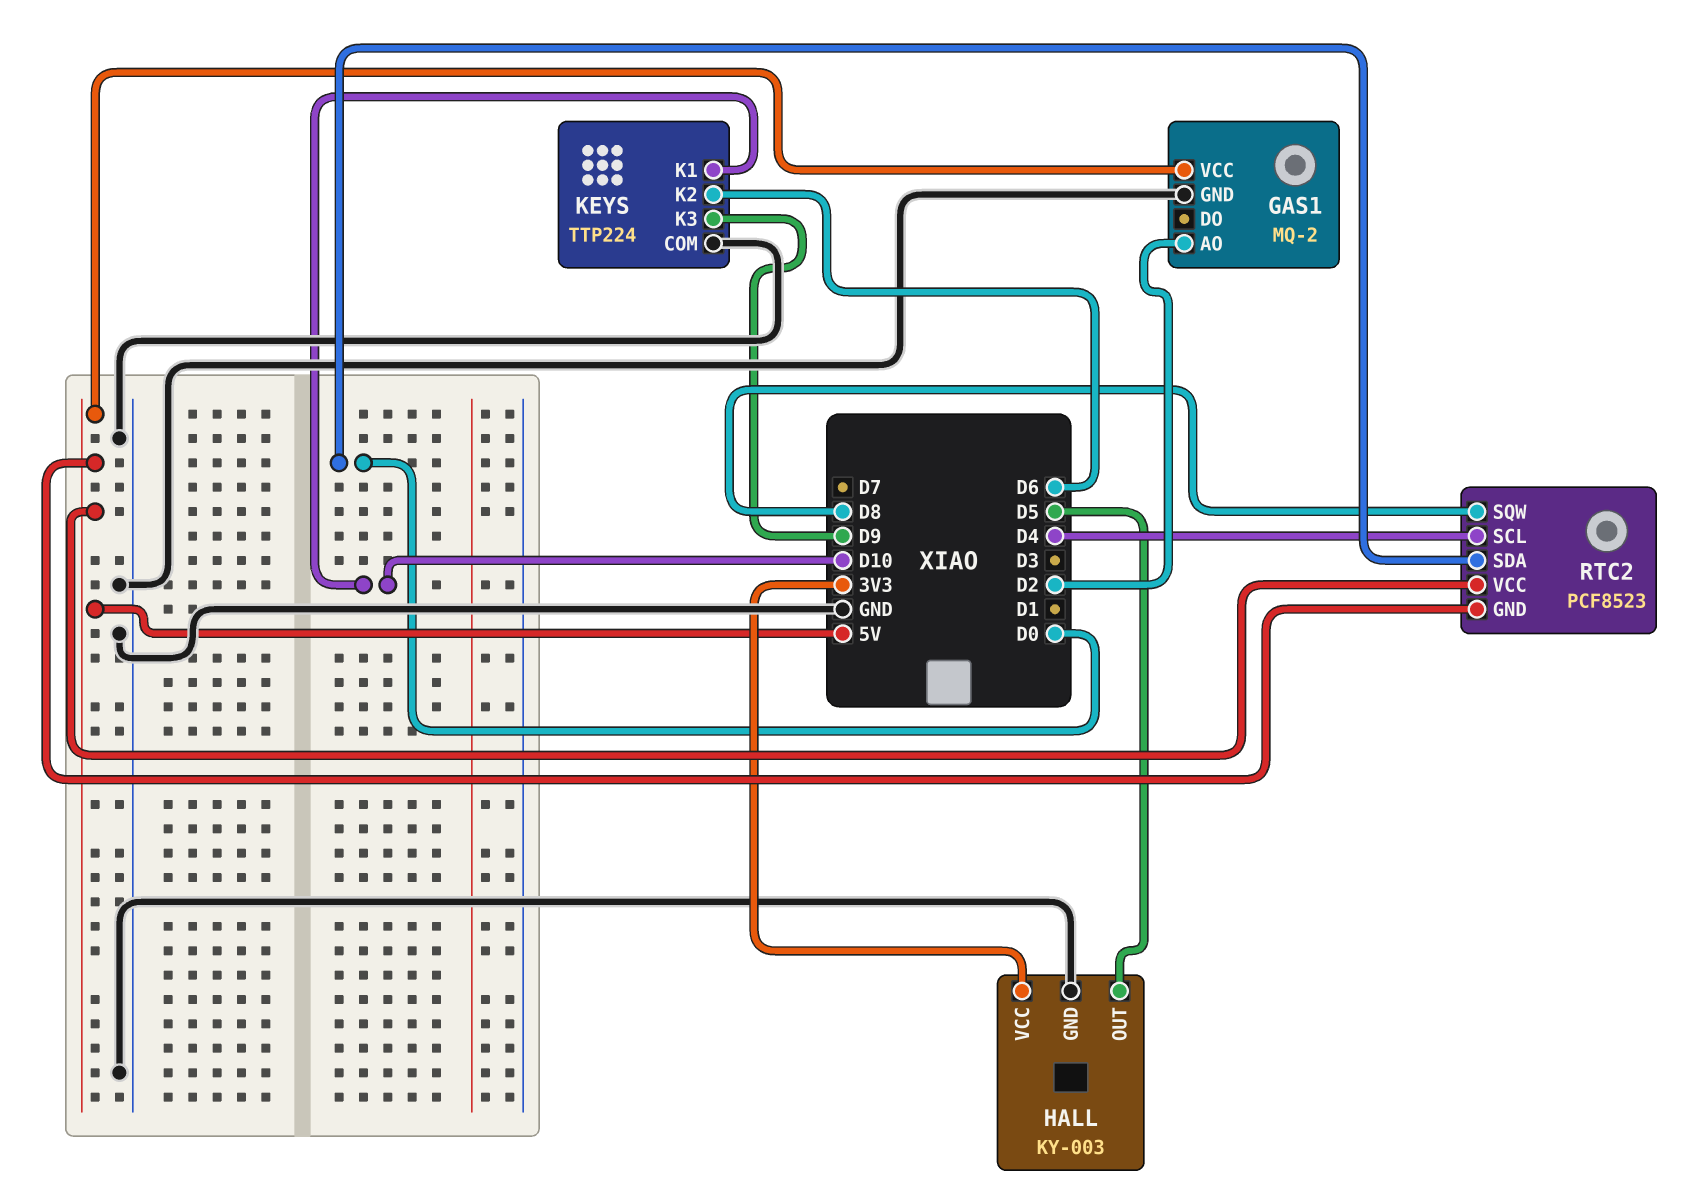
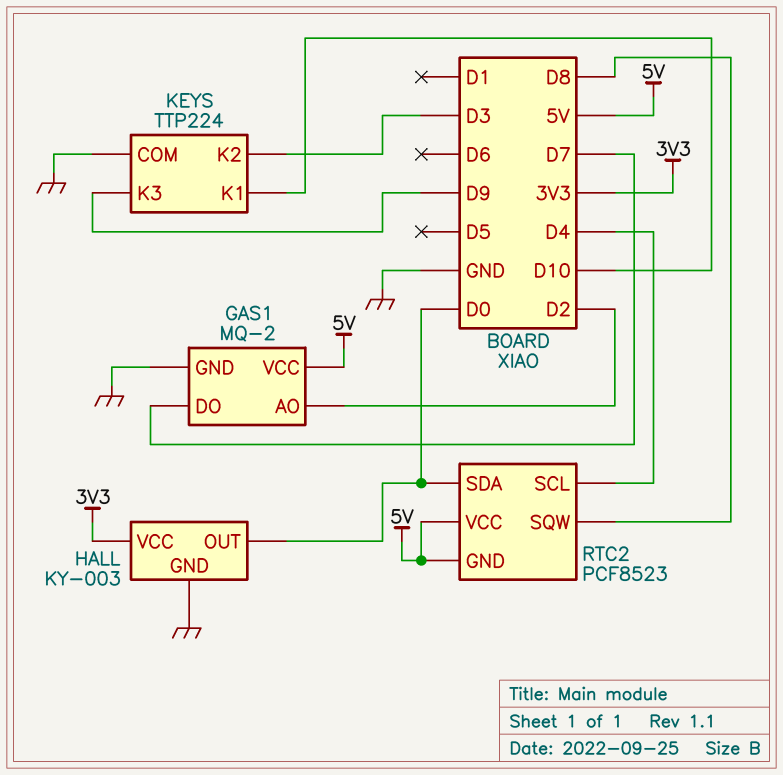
GAS1 pin DO: none -> D7
HALL pin OUT: D5 -> D0
KEYS pin K2: D6 -> D3

